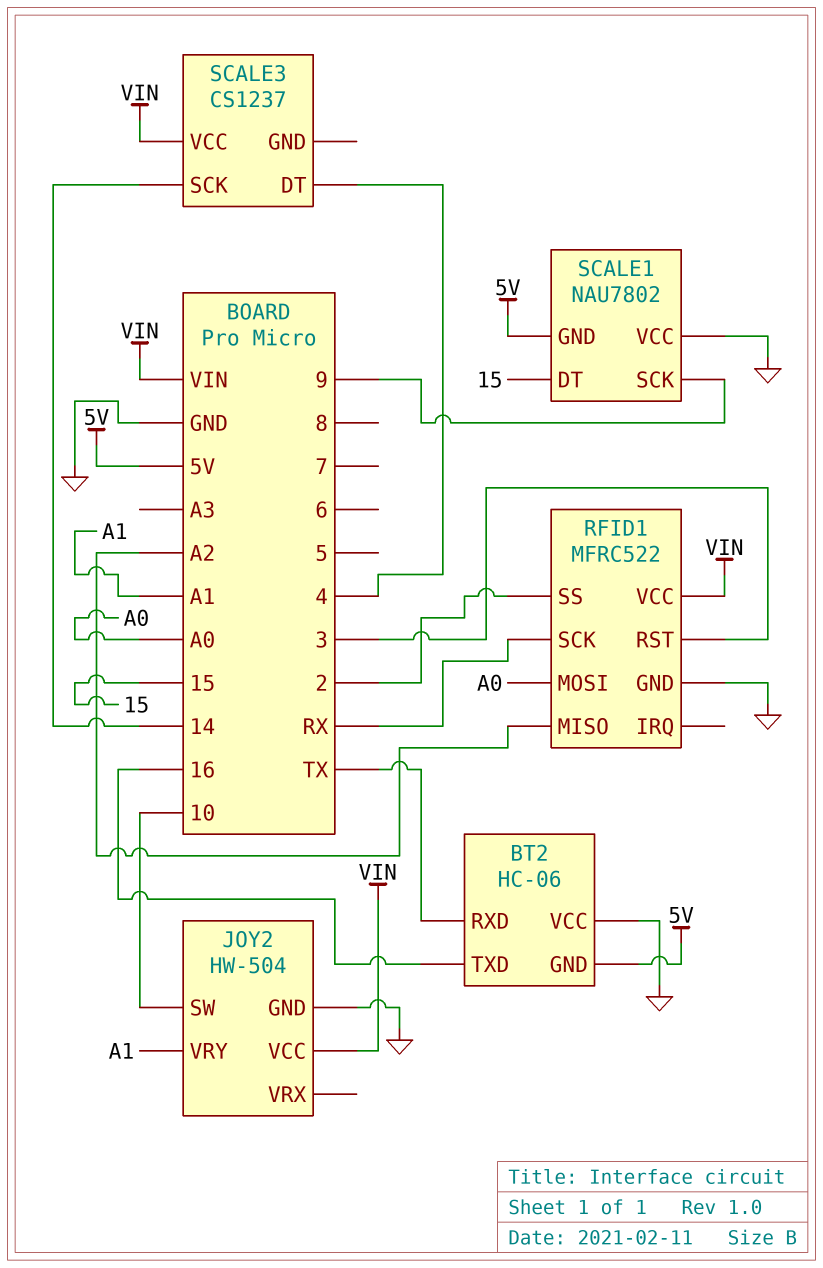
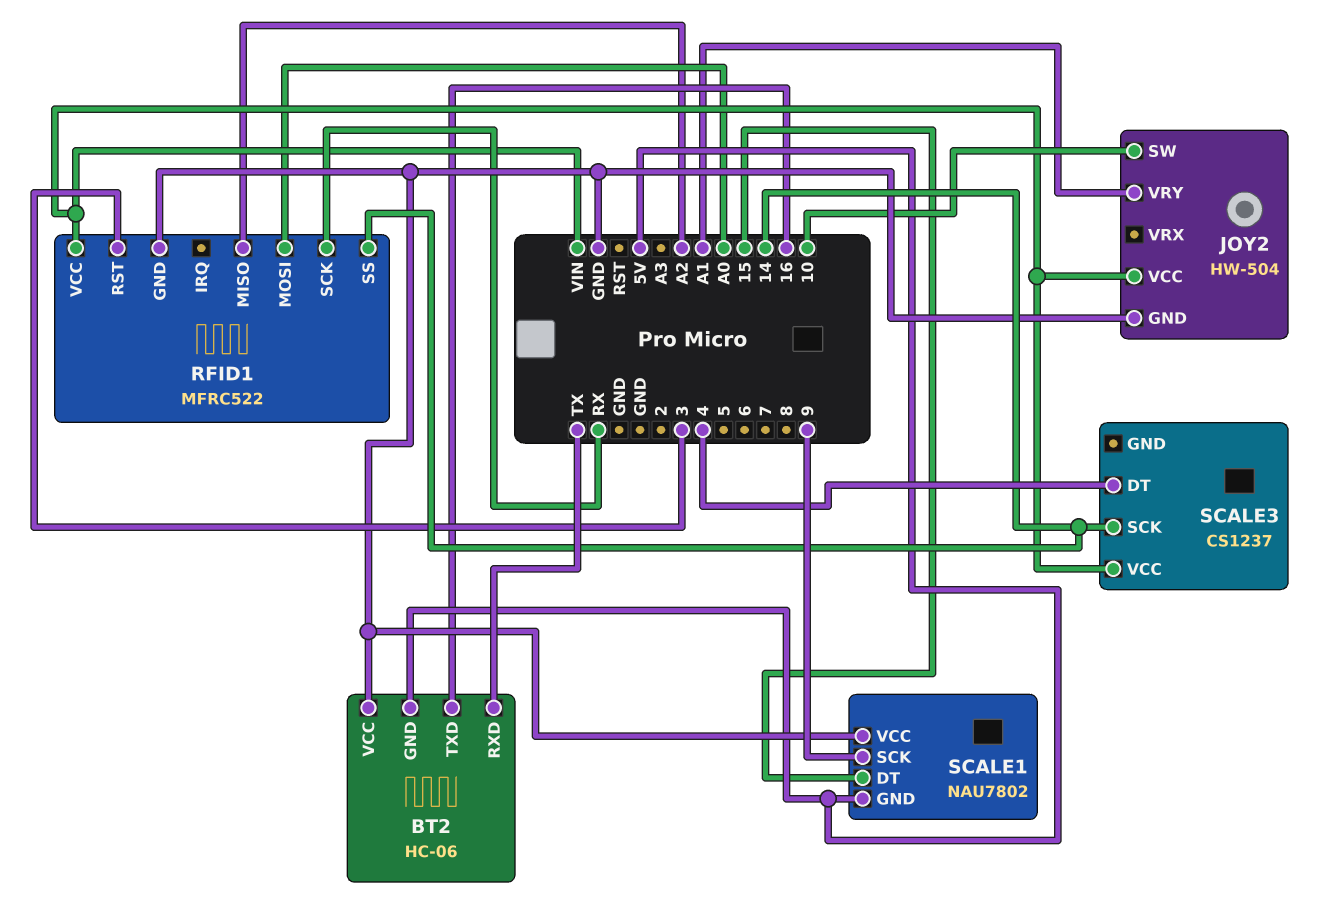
RFID1 pin SS: 2 -> 14

